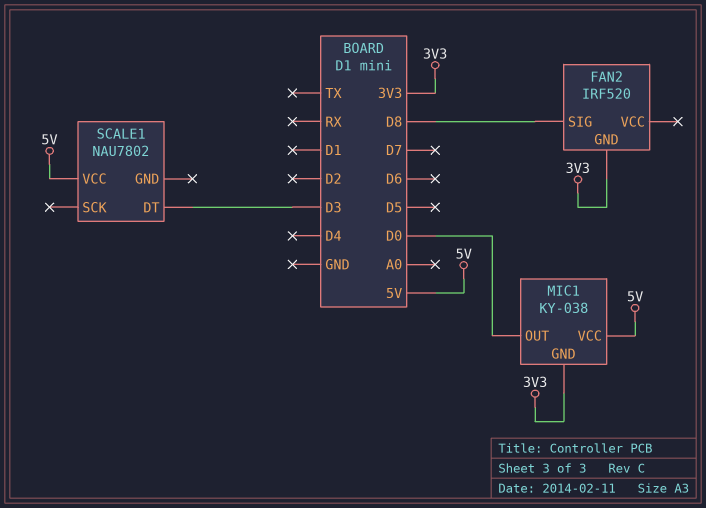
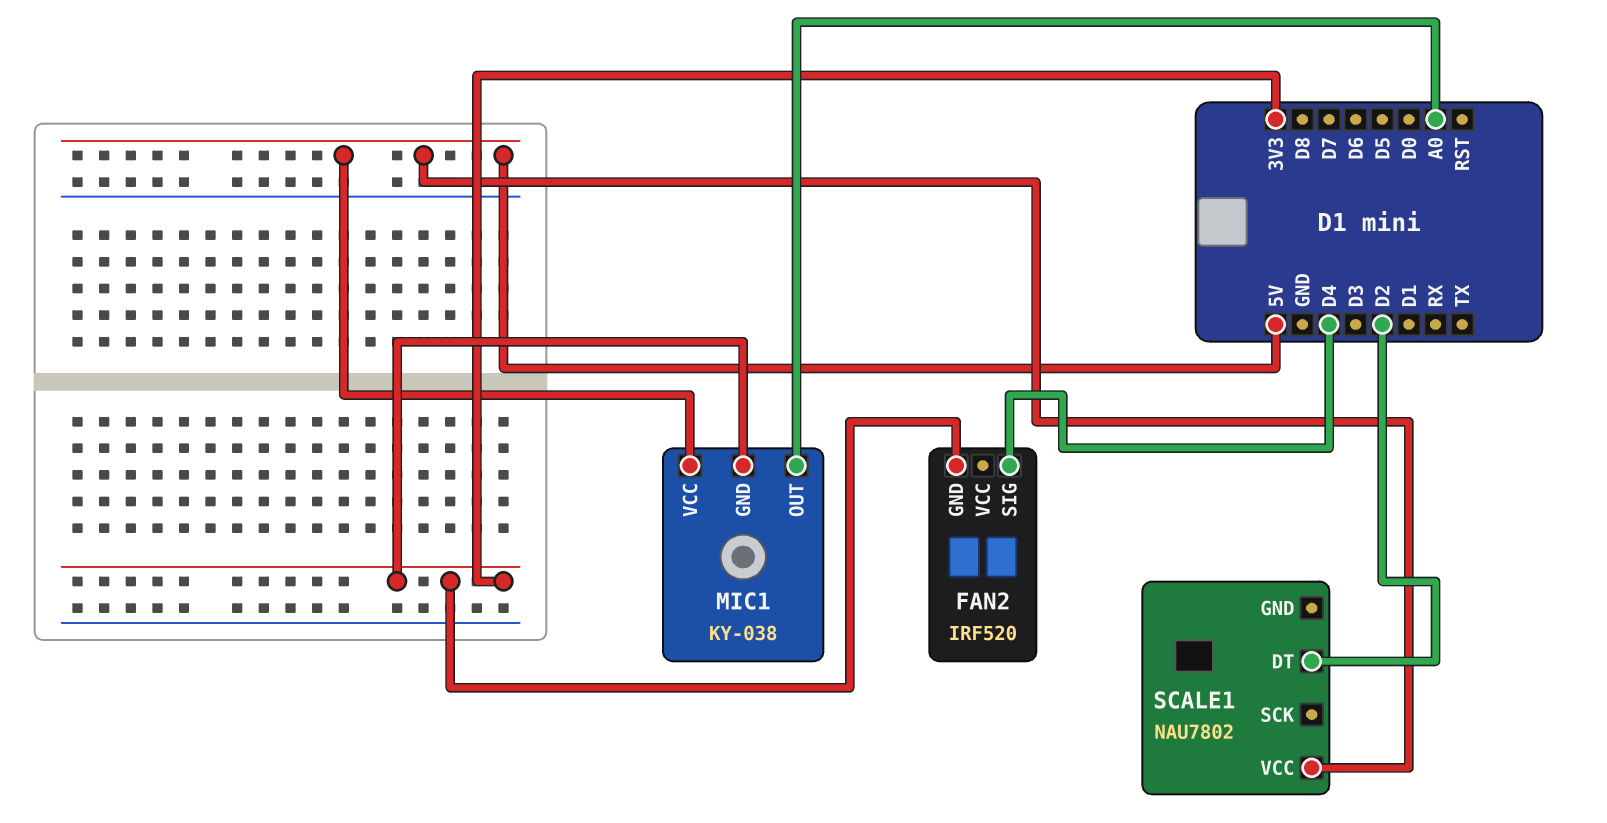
FAN2 pin SIG: D8 -> D4
MIC1 pin OUT: D0 -> A0
SCALE1 pin DT: D3 -> D2

